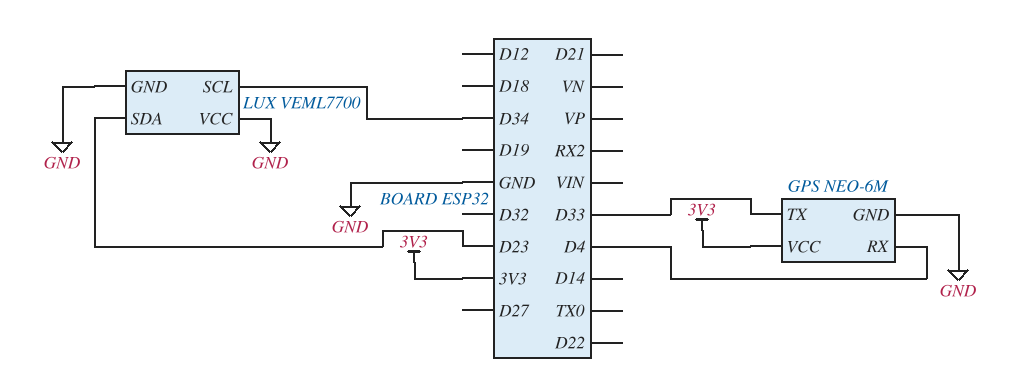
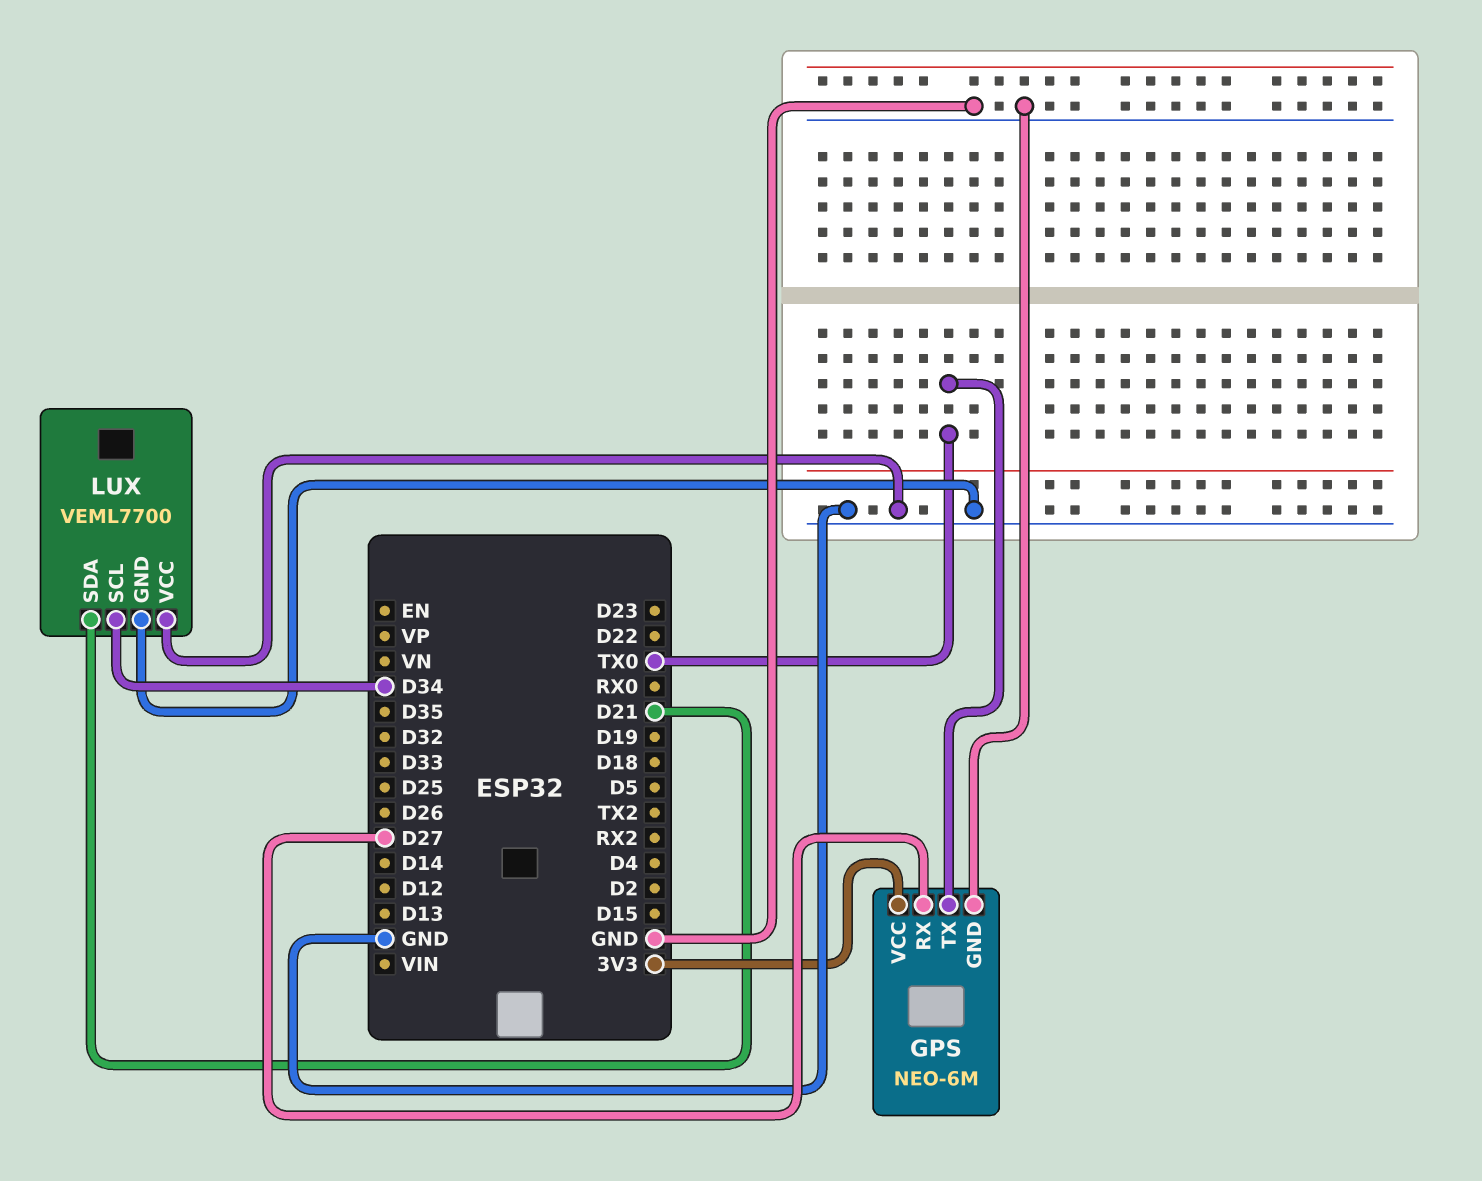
GPS pin RX: D4 -> D27
GPS pin TX: D33 -> TX0
LUX pin SDA: D23 -> D21

